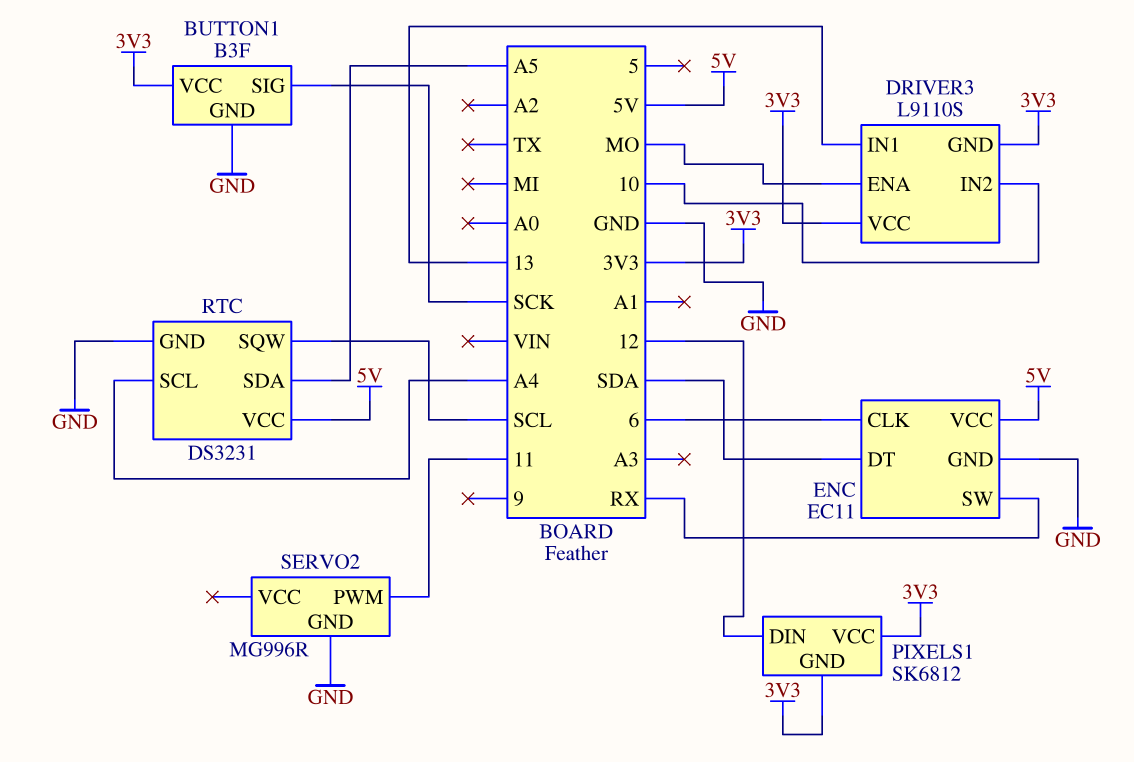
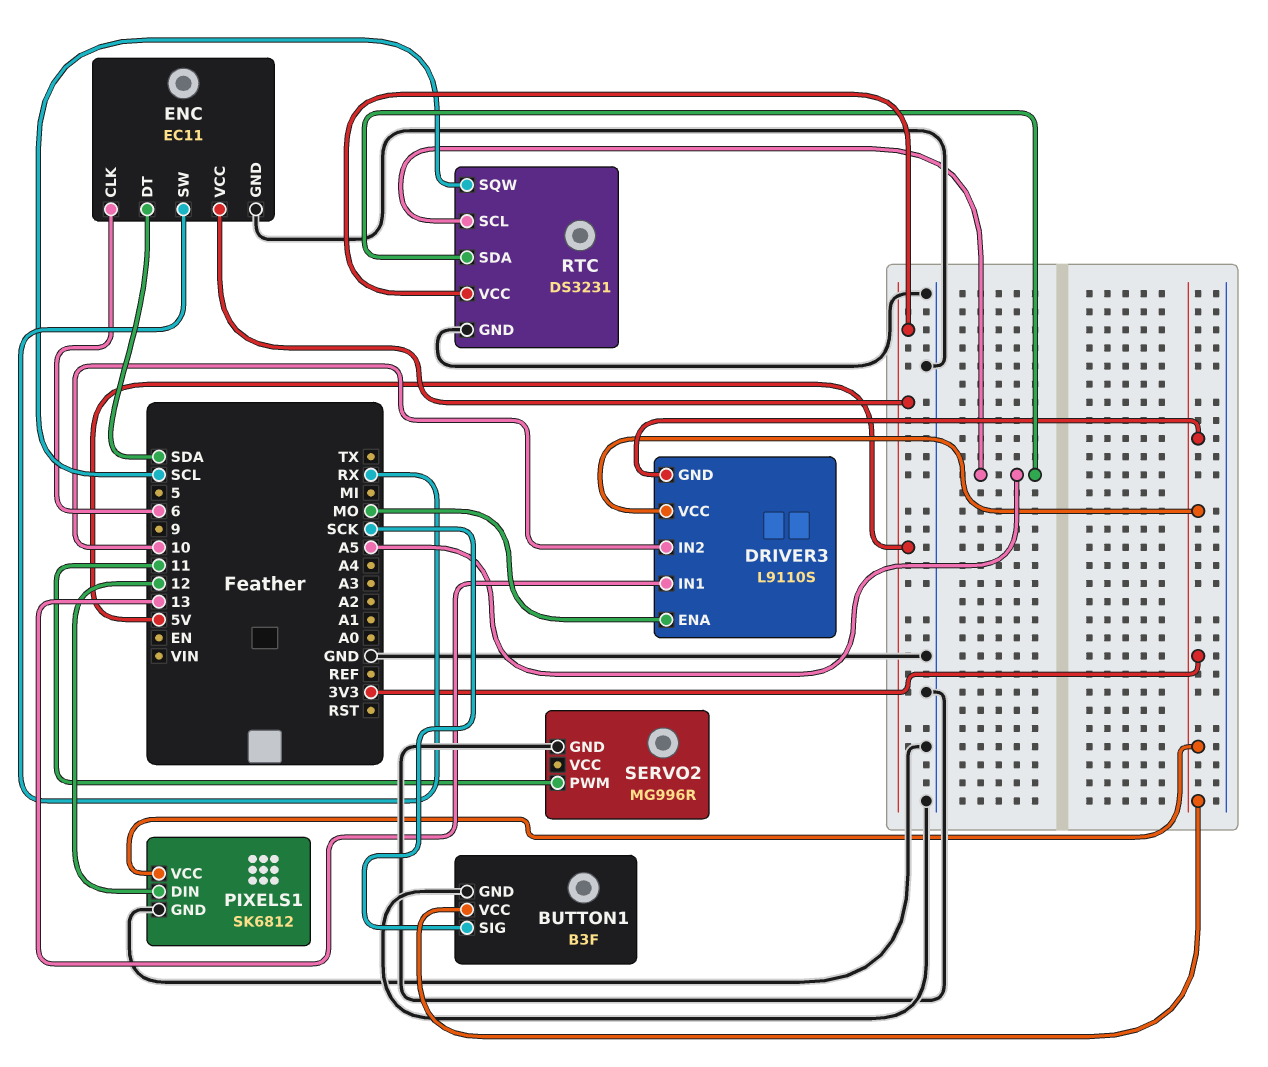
PIXELS1 pin GND: 3V3 -> GND
RTC pin SCL: A4 -> A5

